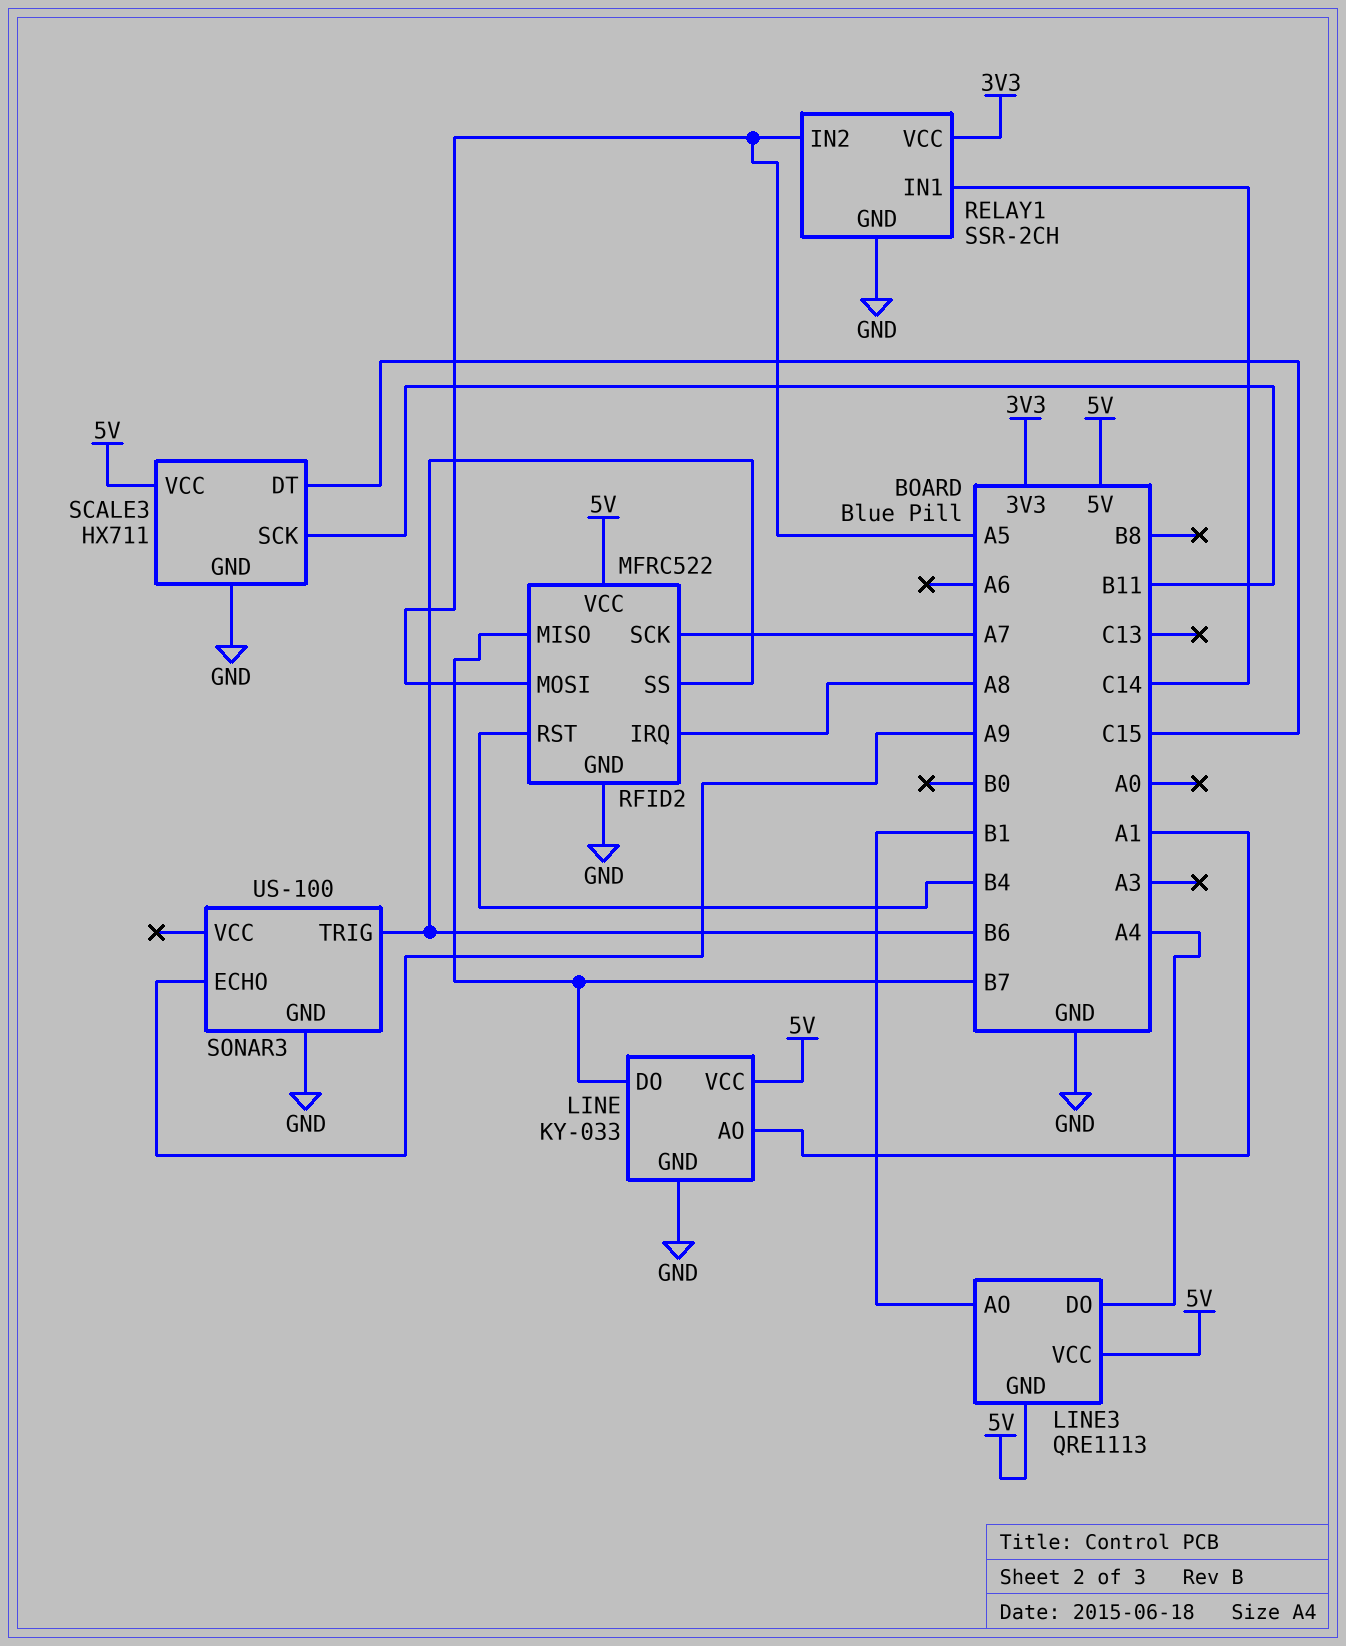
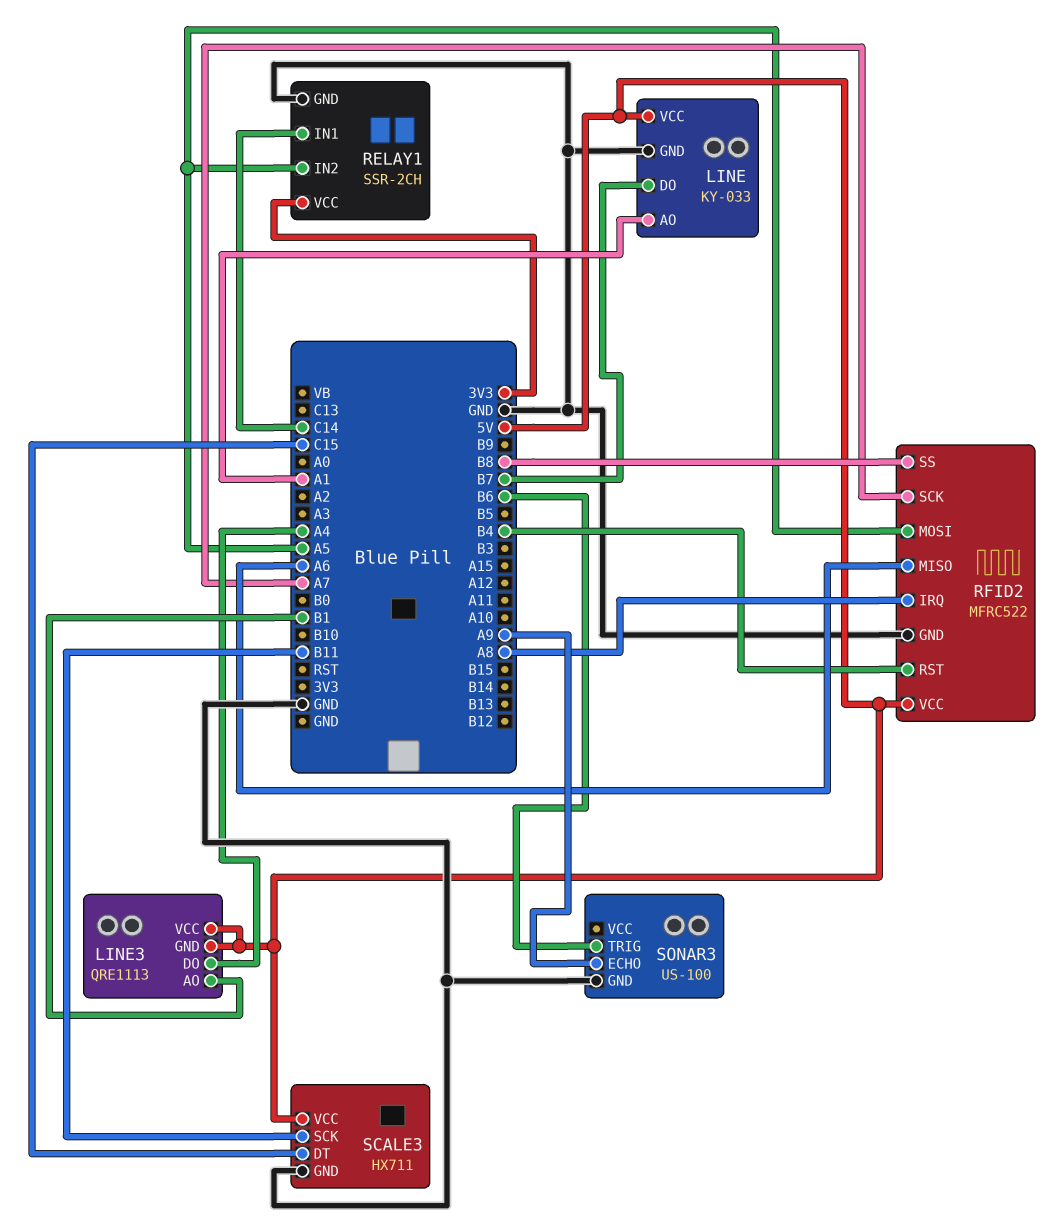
RFID2 pin MISO: B7 -> A6
RFID2 pin SS: B6 -> B8

